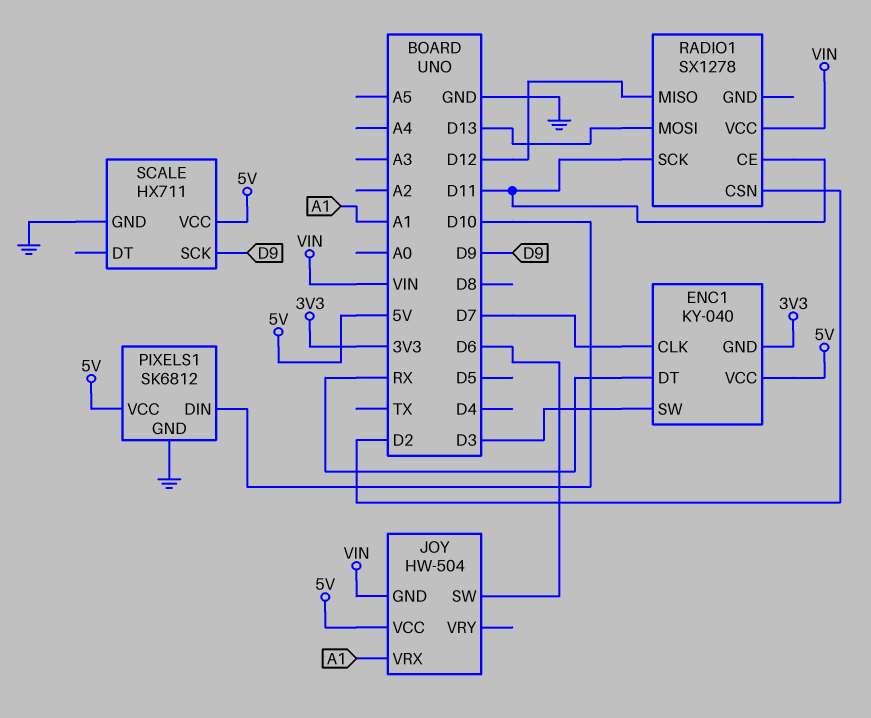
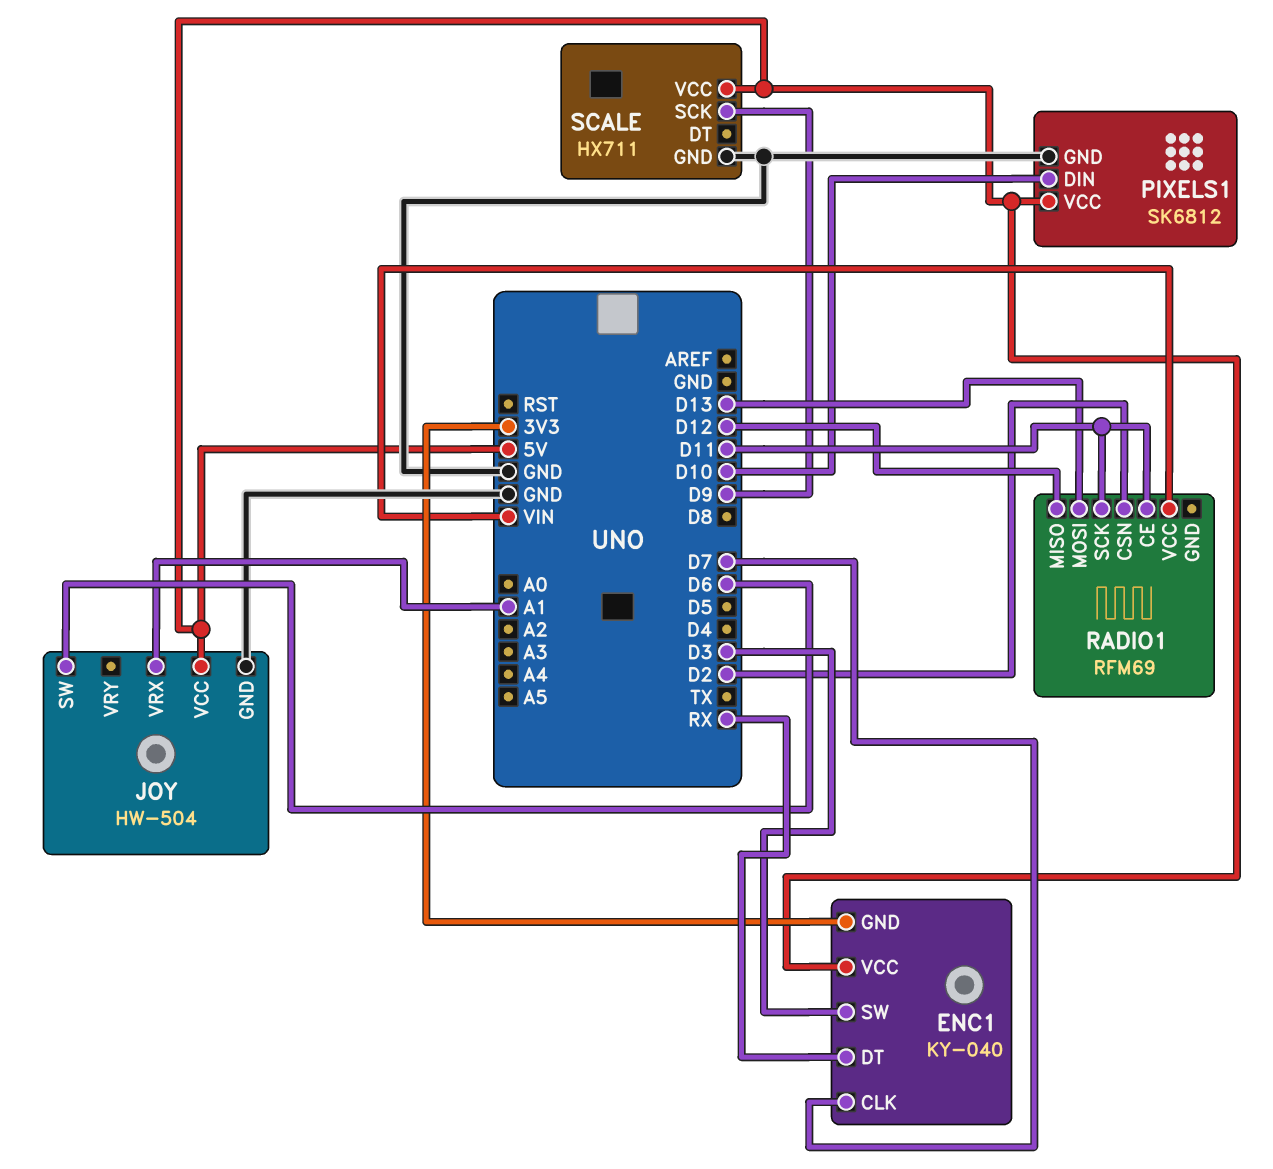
JOY pin GND: VIN -> GND
RADIO1: SX1278 -> RFM69

